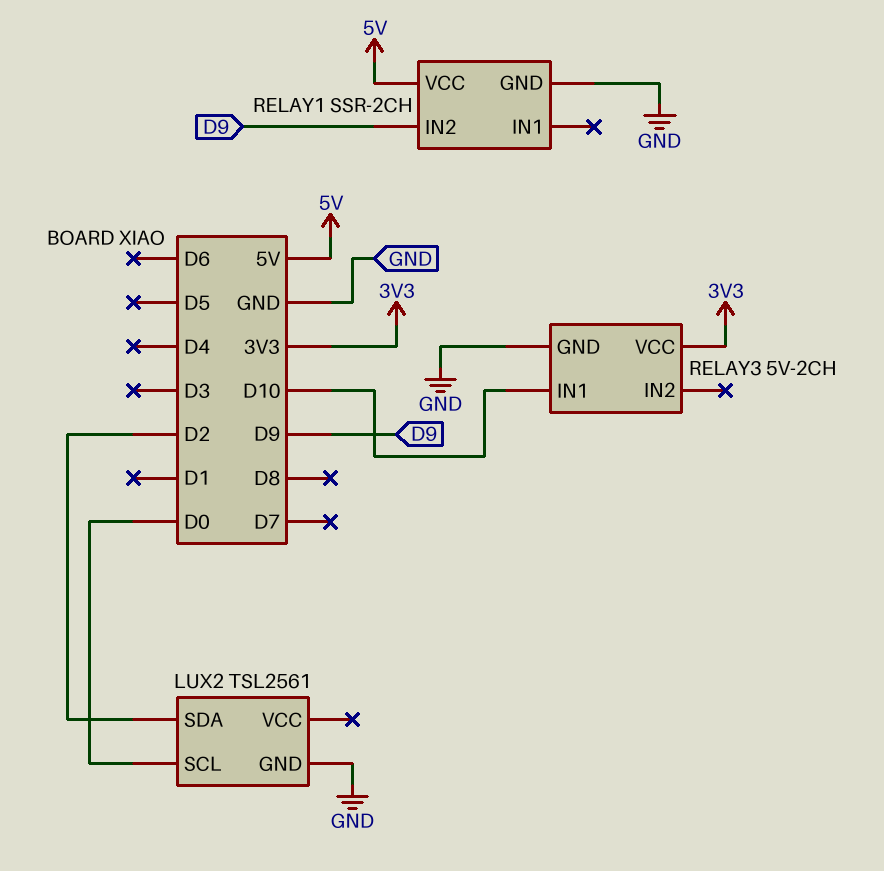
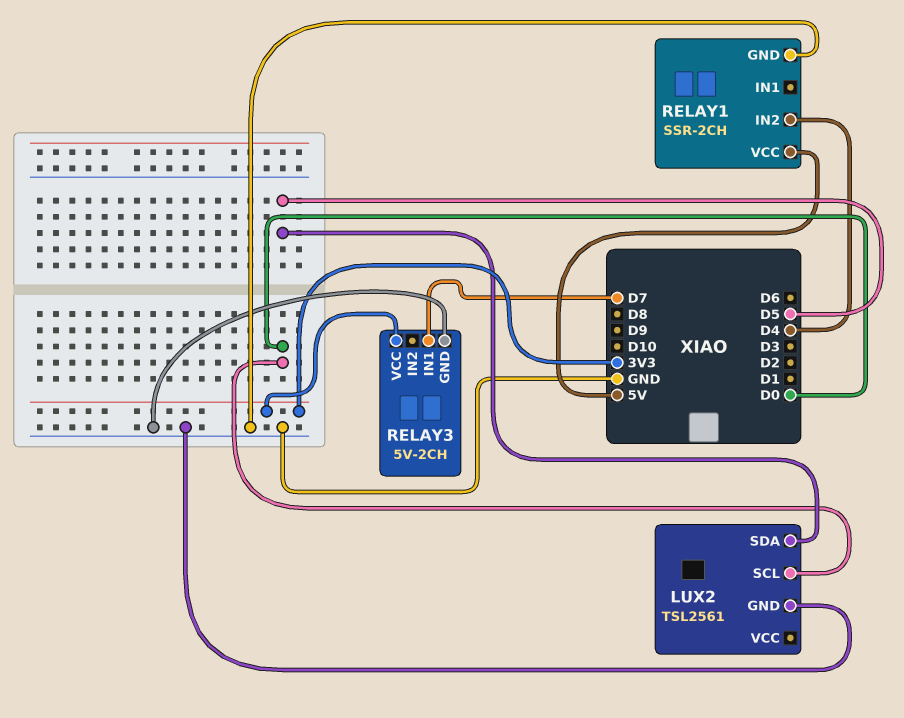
LUX2 pin SDA: D2 -> D5
RELAY1 pin IN2: D9 -> D4
RELAY3 pin IN1: D10 -> D7

